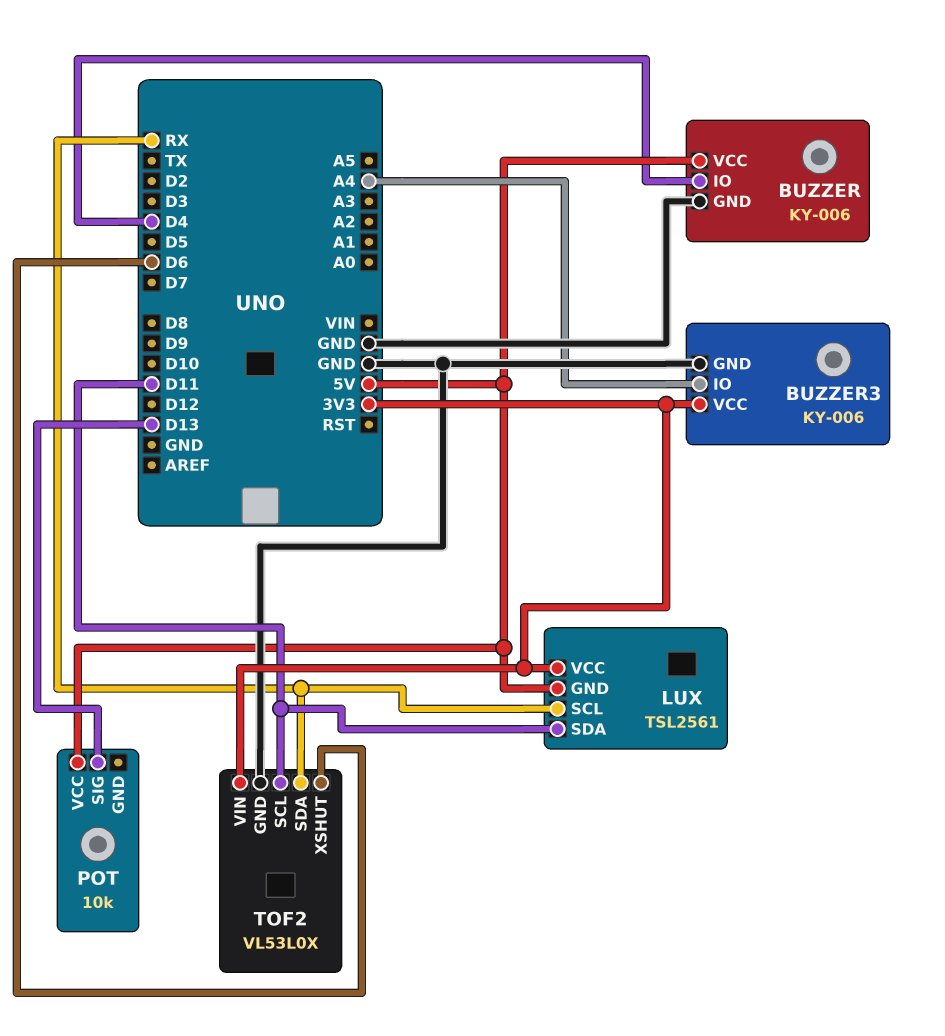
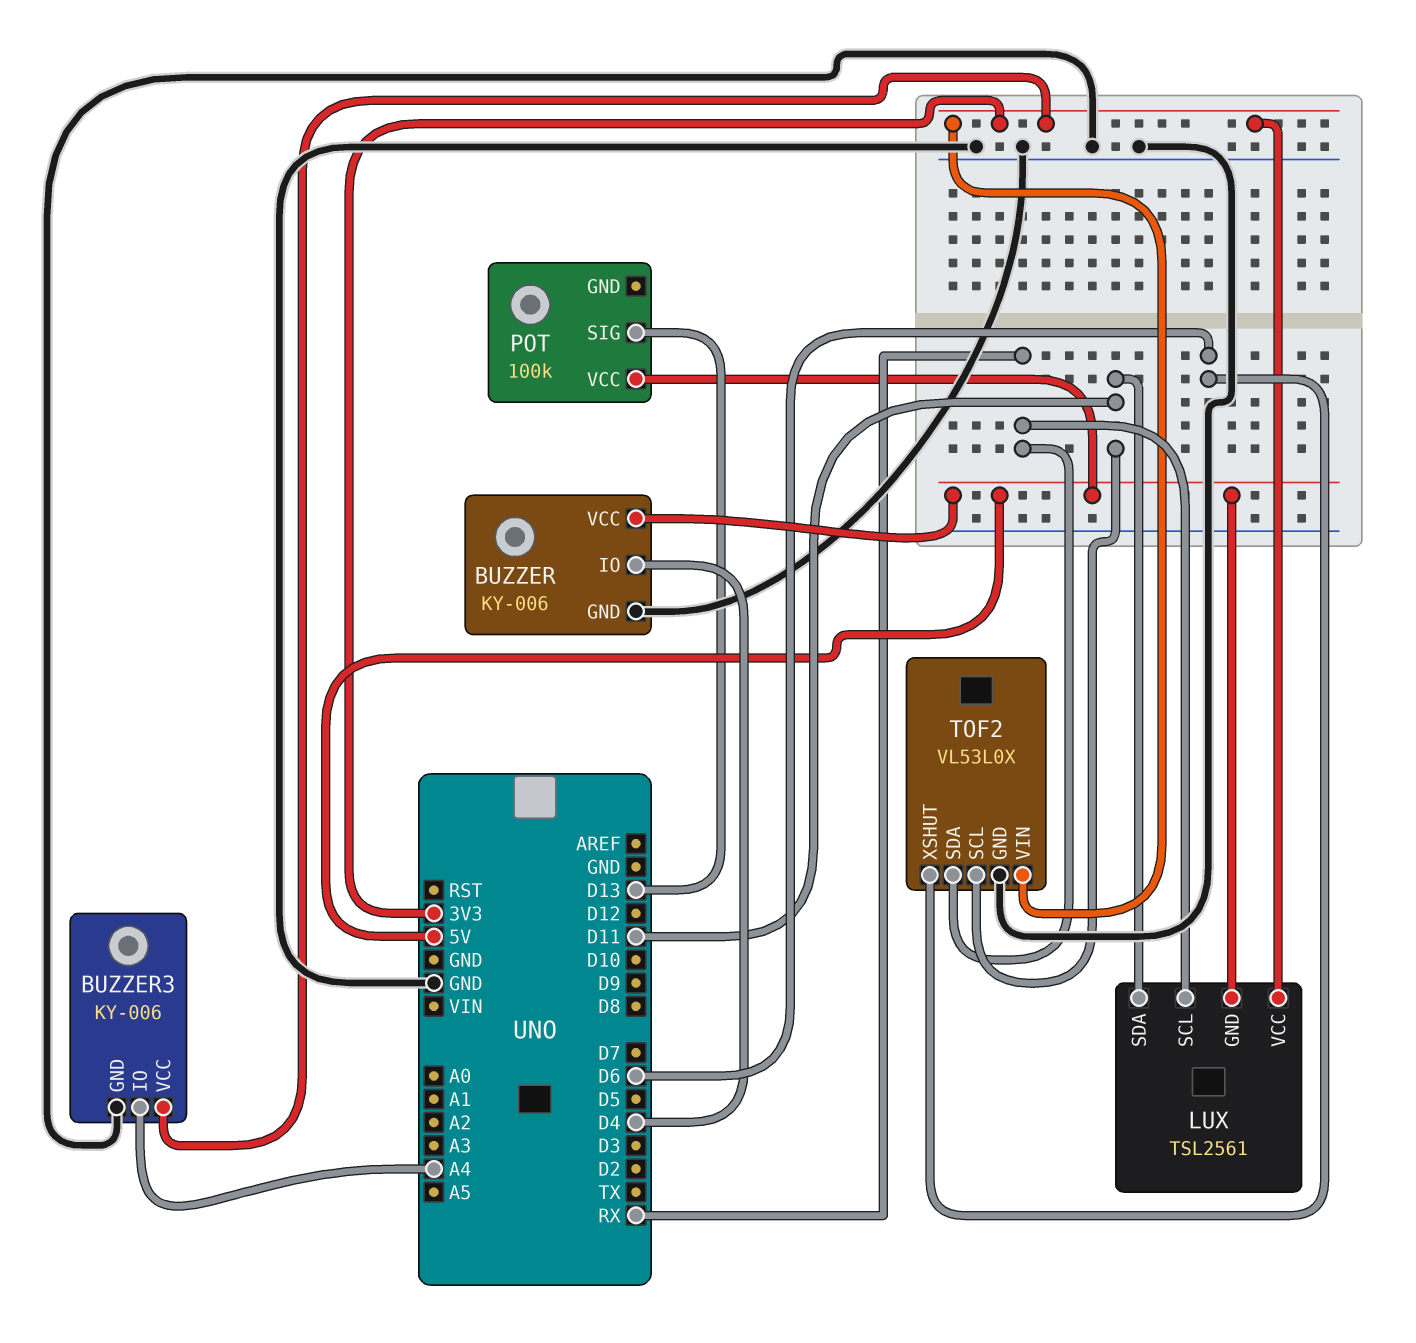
POT: 10k -> 100k

